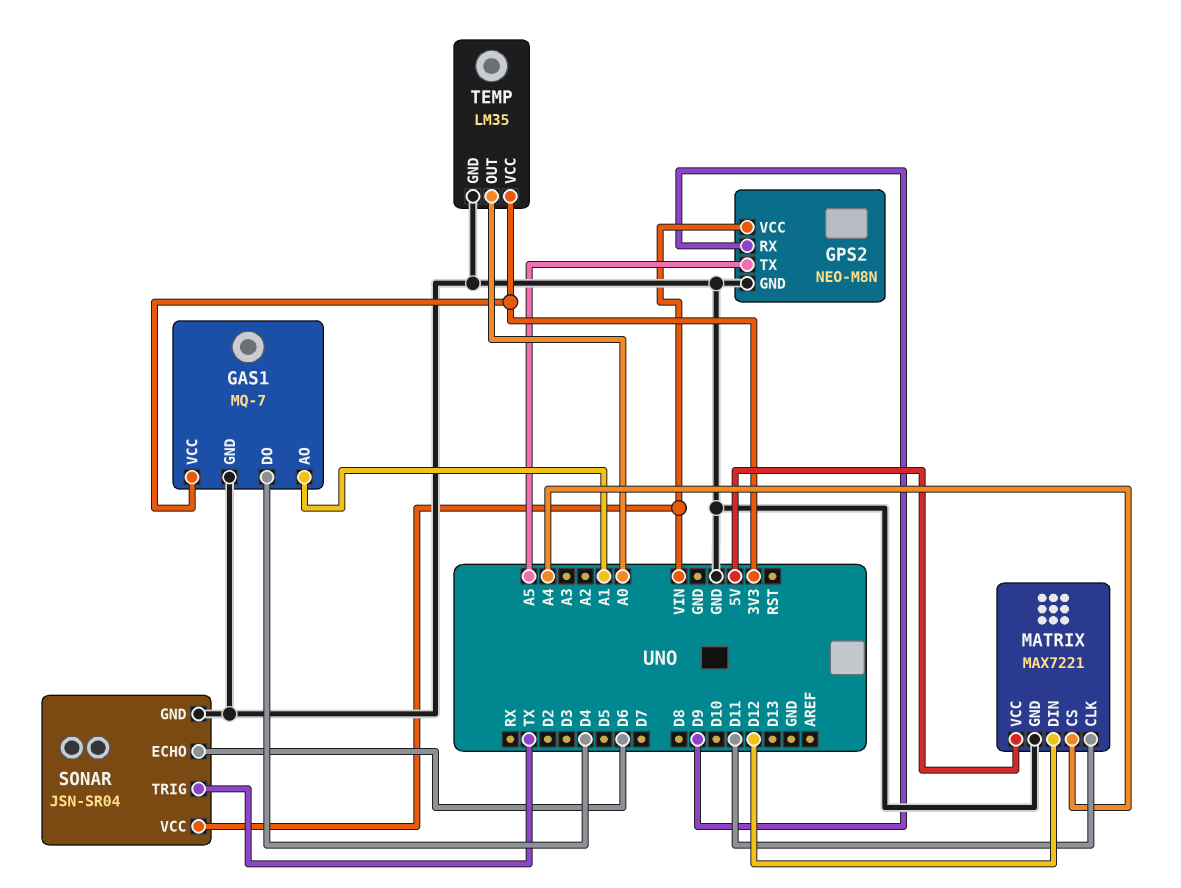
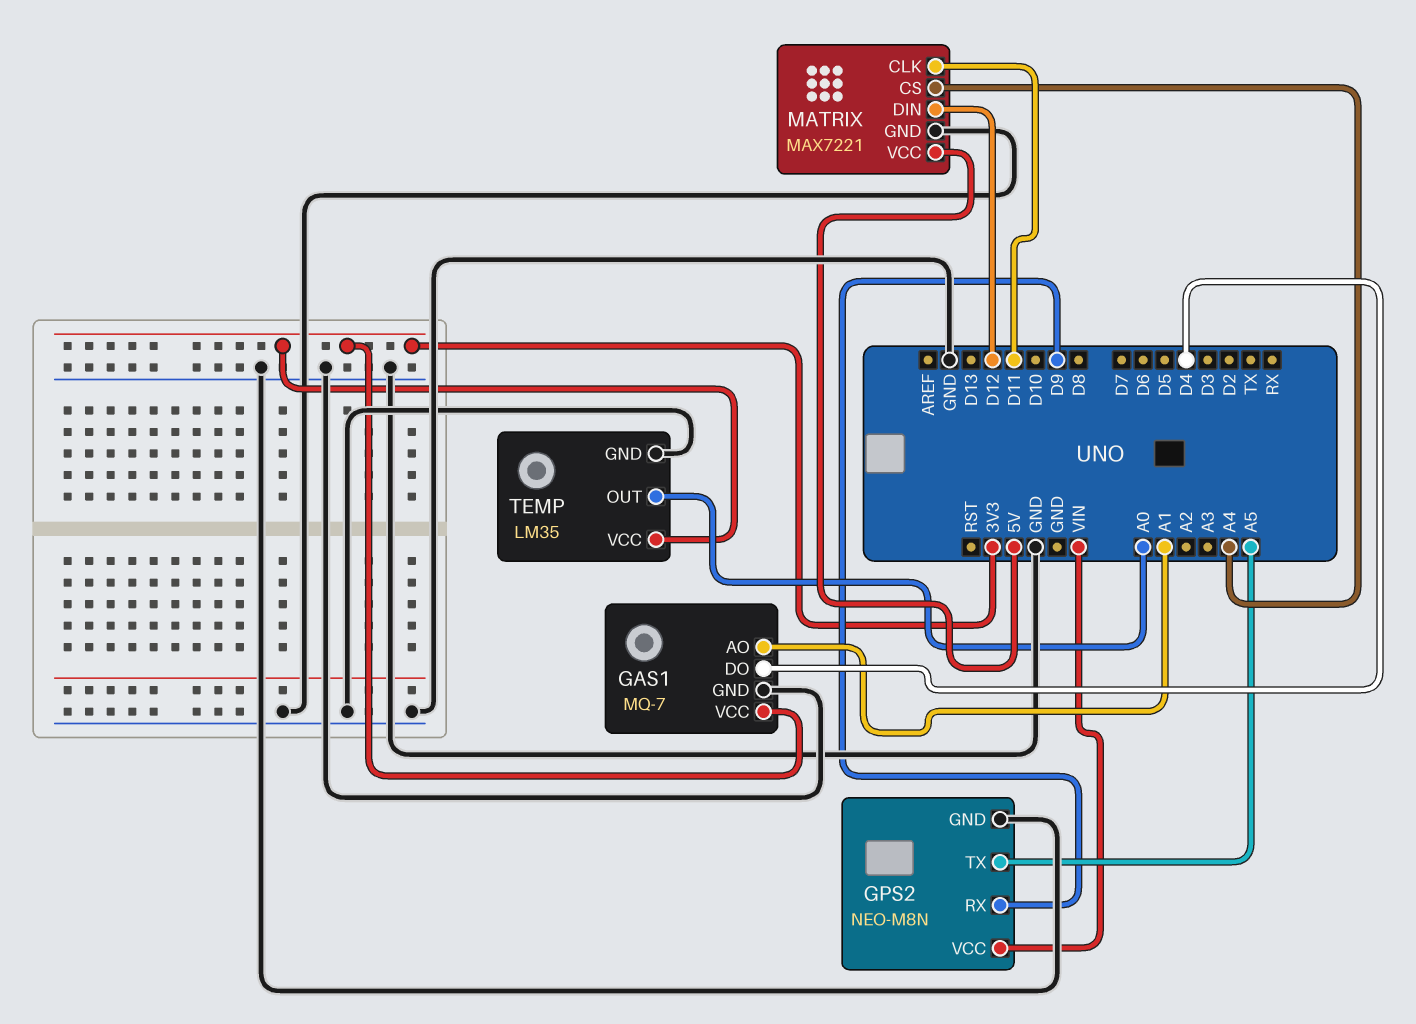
SONAR: JSN-SR04 -> none
SONAR pin ECHO: D6 -> none
SONAR pin GND: GND -> none
SONAR pin TRIG: TX -> none
SONAR pin VCC: VIN -> none

